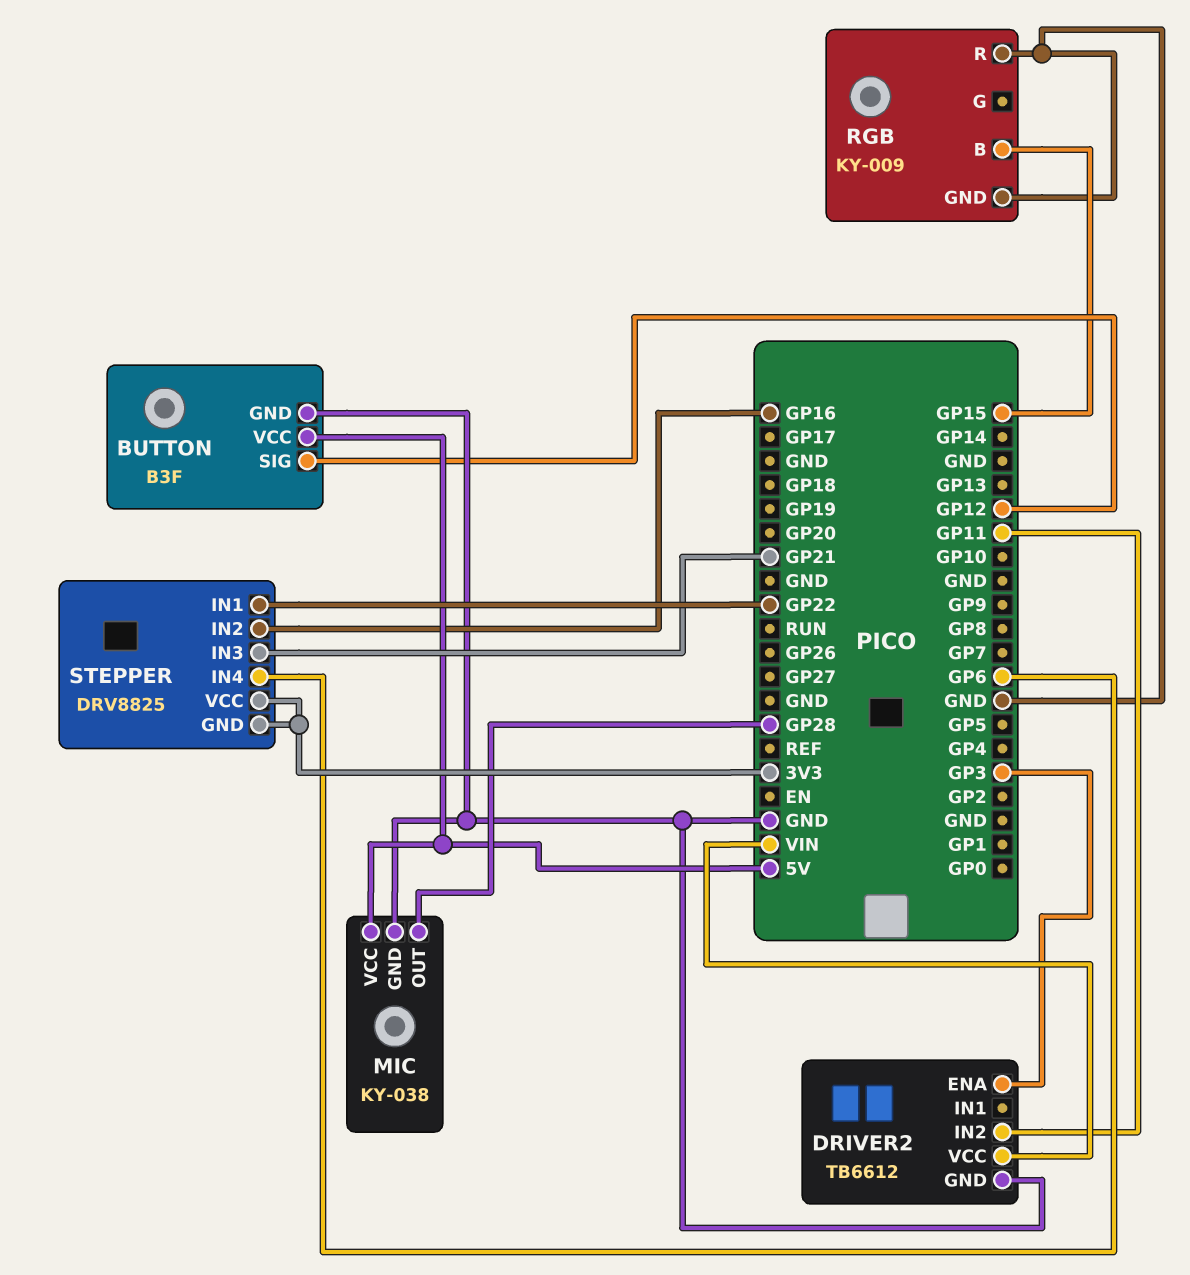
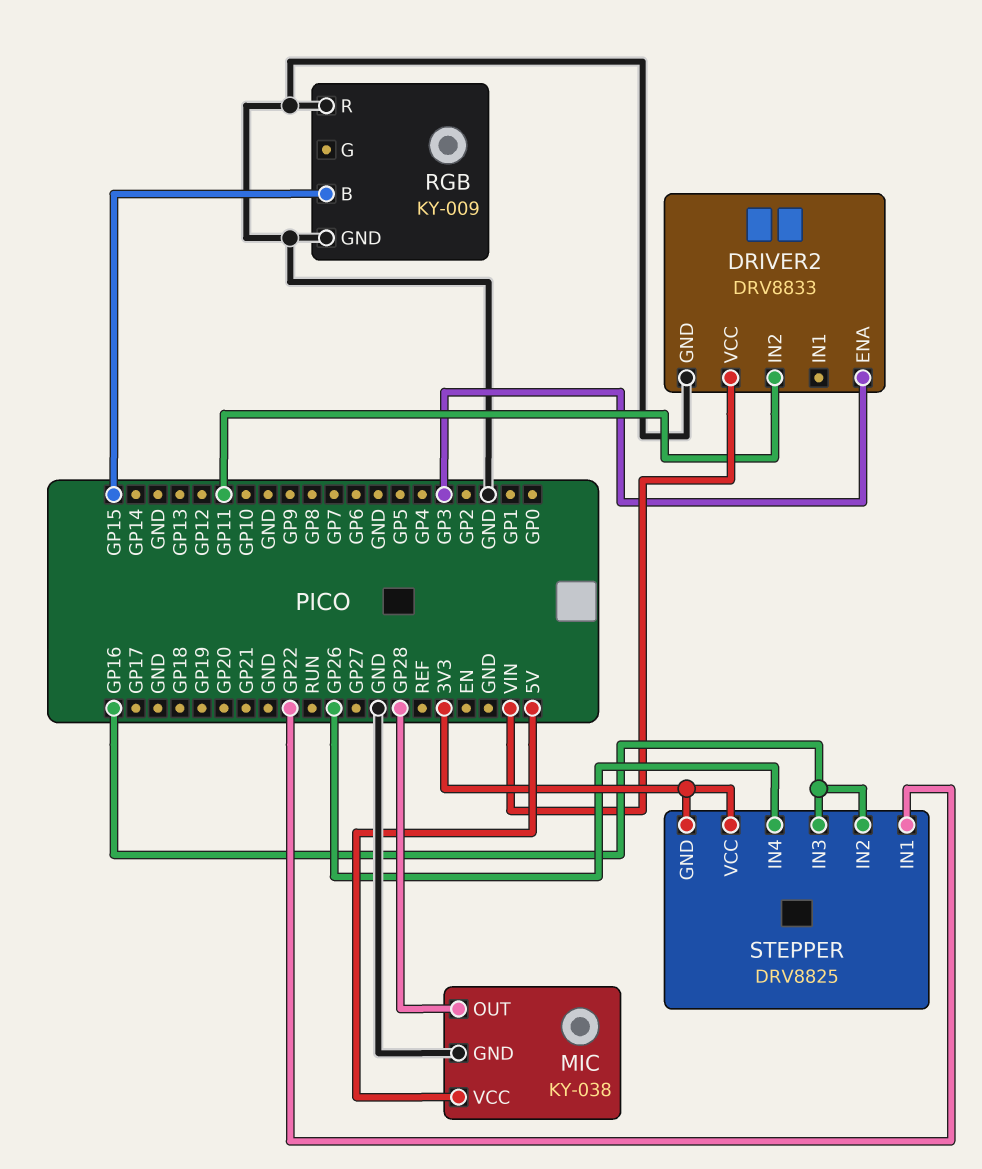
BUTTON: B3F -> none
BUTTON pin GND: GND -> none
BUTTON pin SIG: GP12 -> none
BUTTON pin VCC: 5V -> none
DRIVER2: TB6612 -> DRV8833
STEPPER pin IN3: GP21 -> GP16
STEPPER pin IN4: GP6 -> GP26

